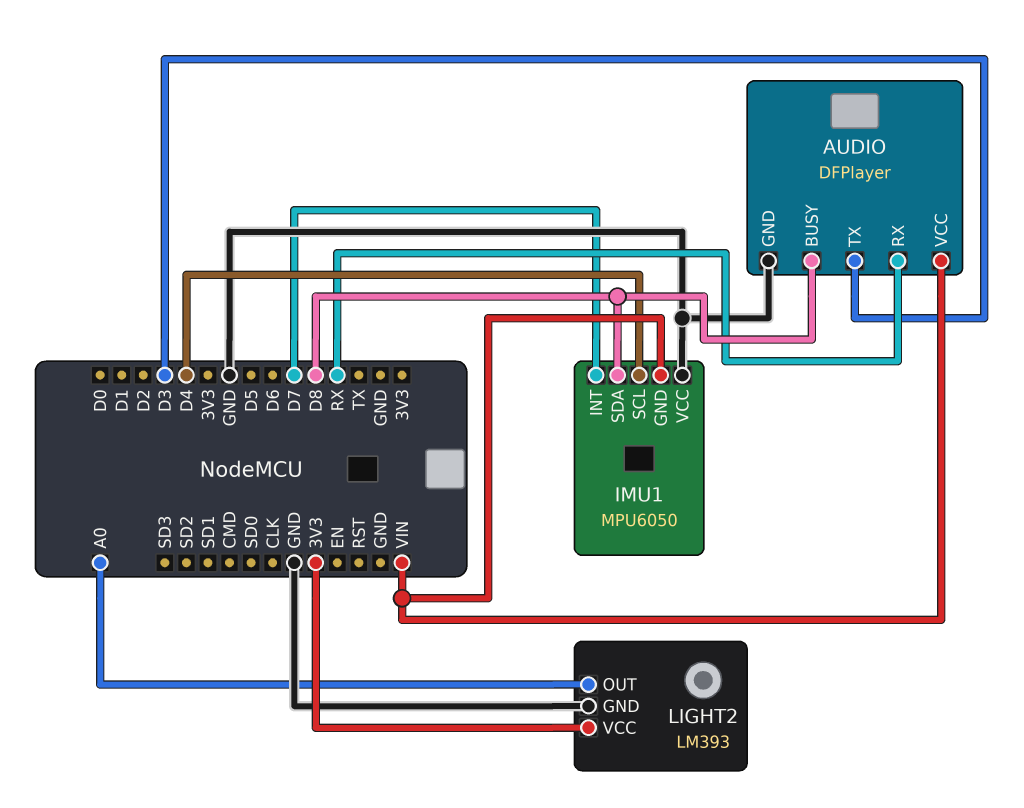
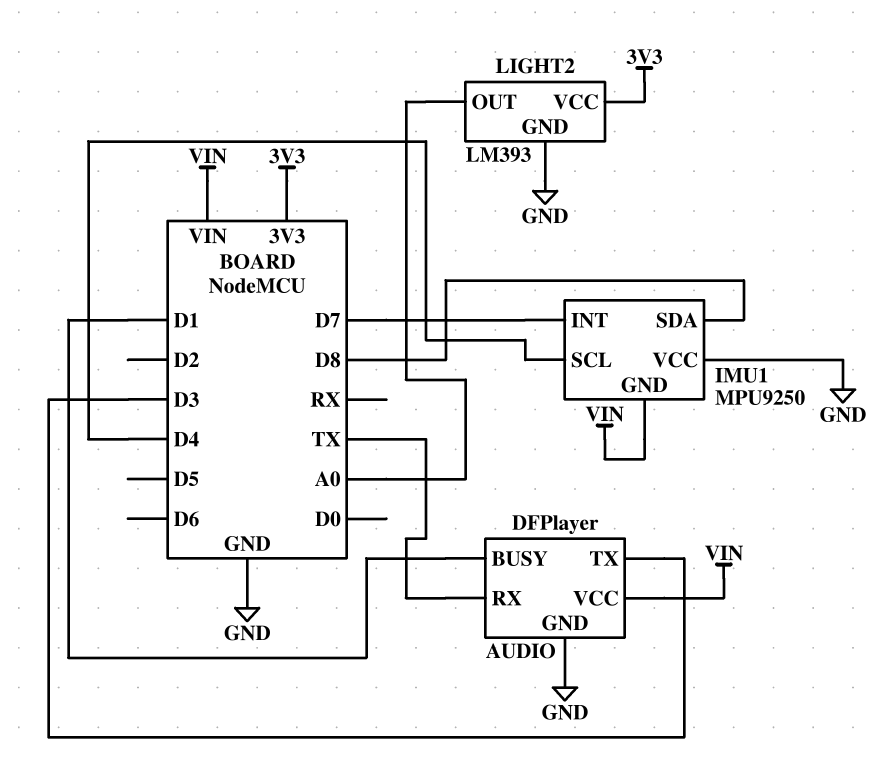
AUDIO pin BUSY: D8 -> D1
AUDIO pin RX: RX -> TX
IMU1: MPU6050 -> MPU9250

